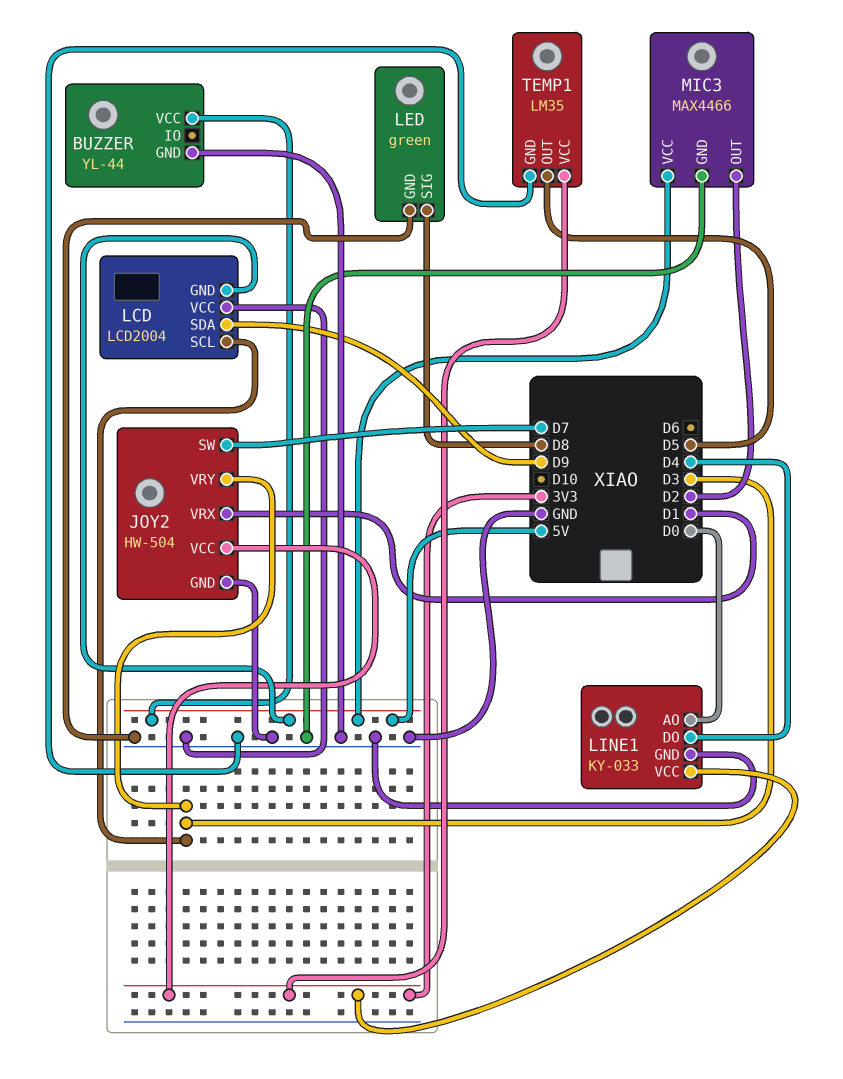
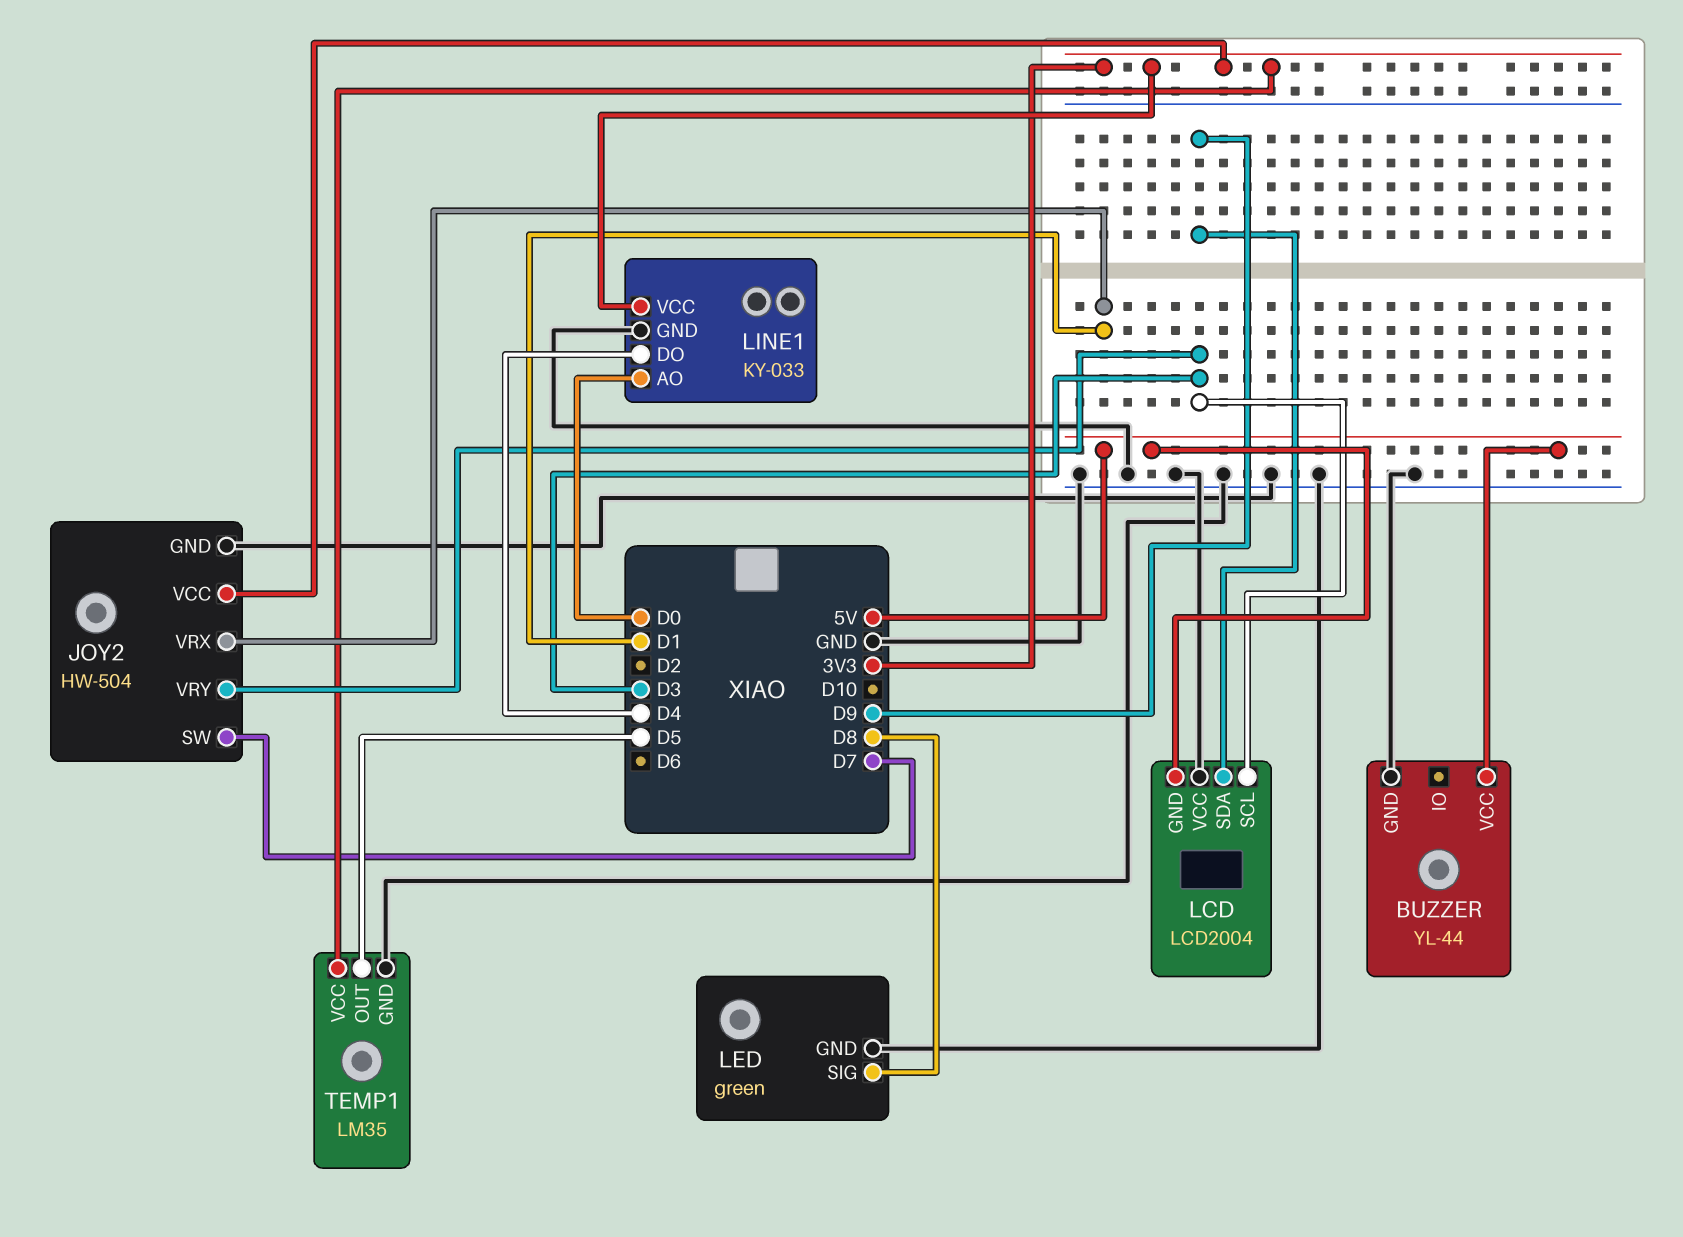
MIC3: MAX4466 -> none
MIC3 pin GND: GND -> none
MIC3 pin OUT: D2 -> none
MIC3 pin VCC: 5V -> none

